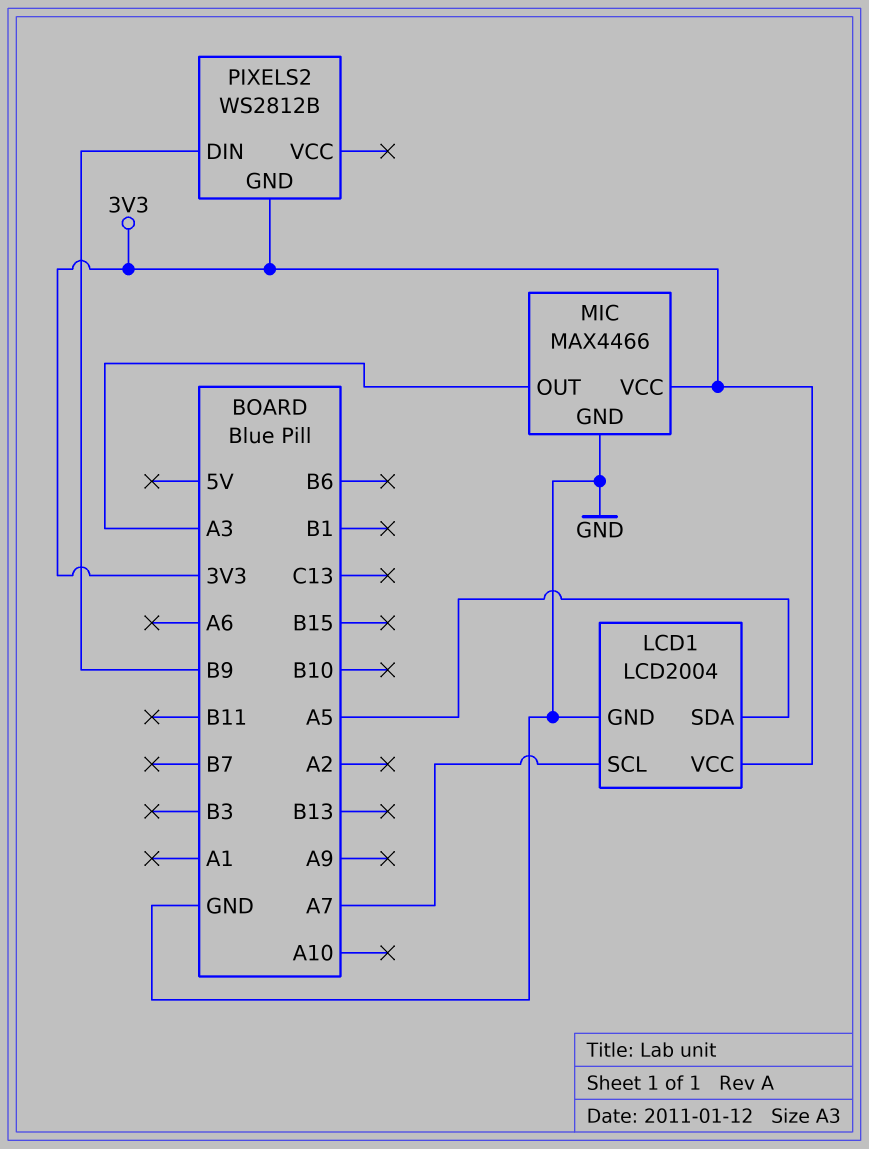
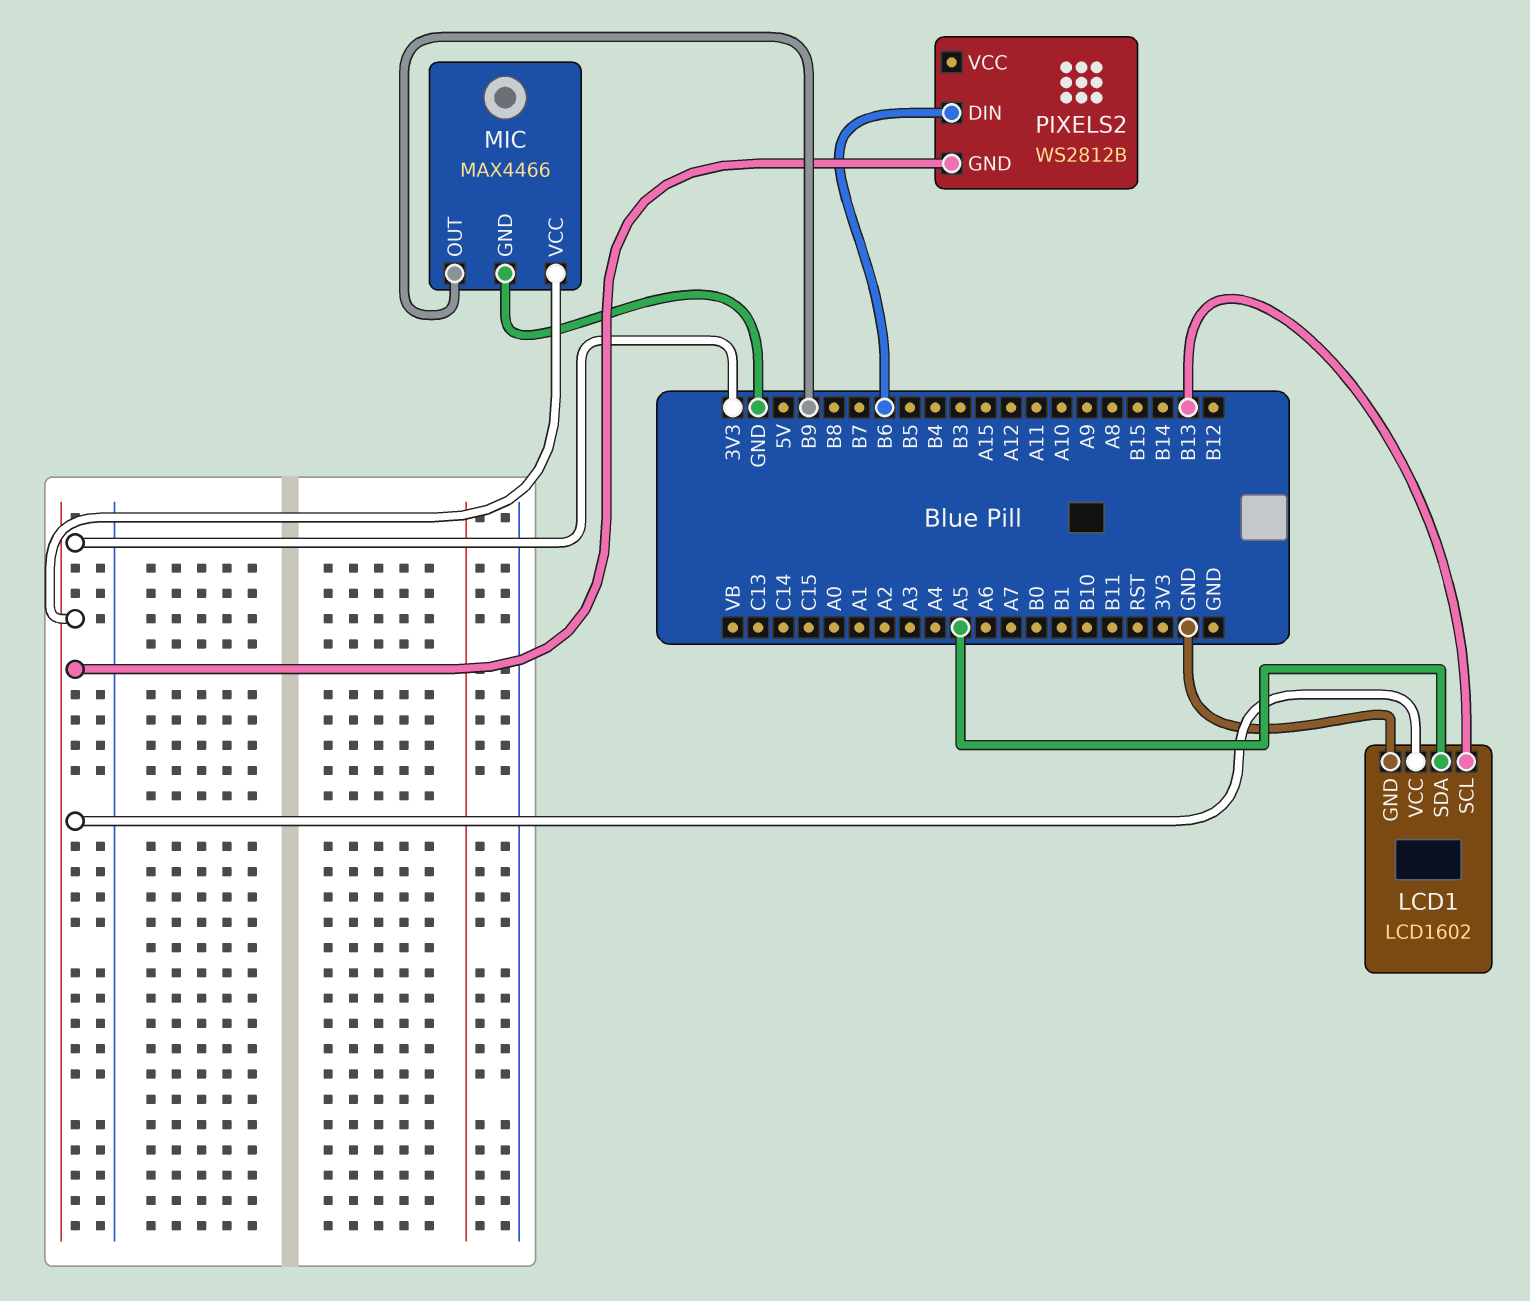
LCD1: LCD2004 -> LCD1602
LCD1 pin SCL: A7 -> B13
MIC pin OUT: A3 -> B9
PIXELS2 pin DIN: B9 -> B6

